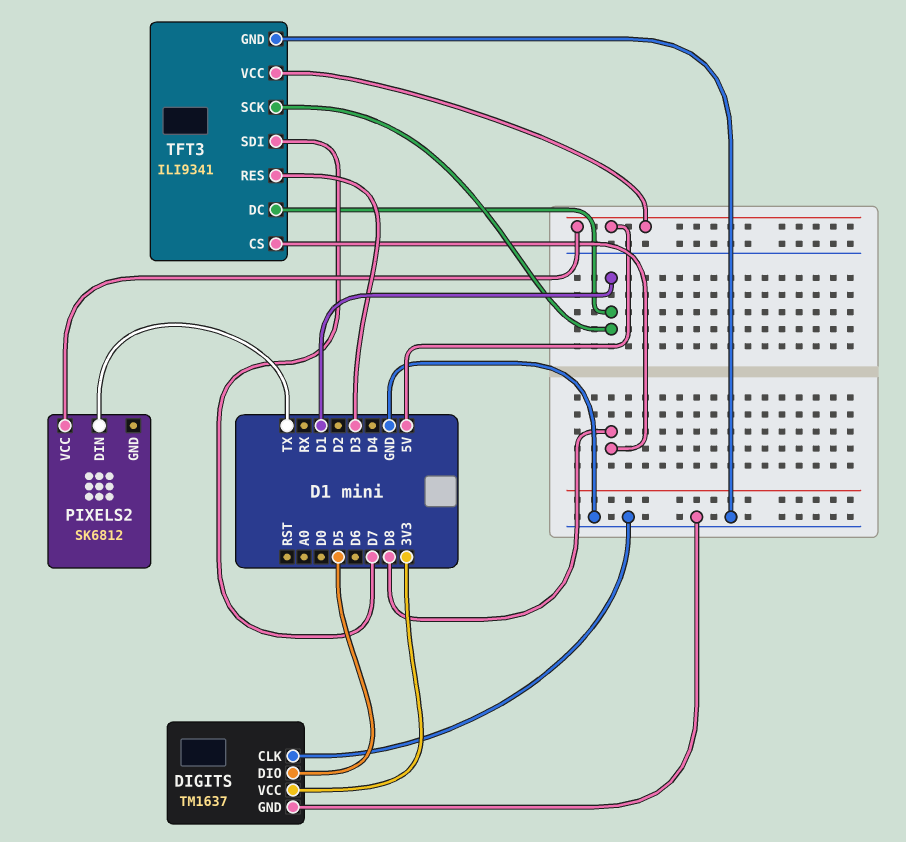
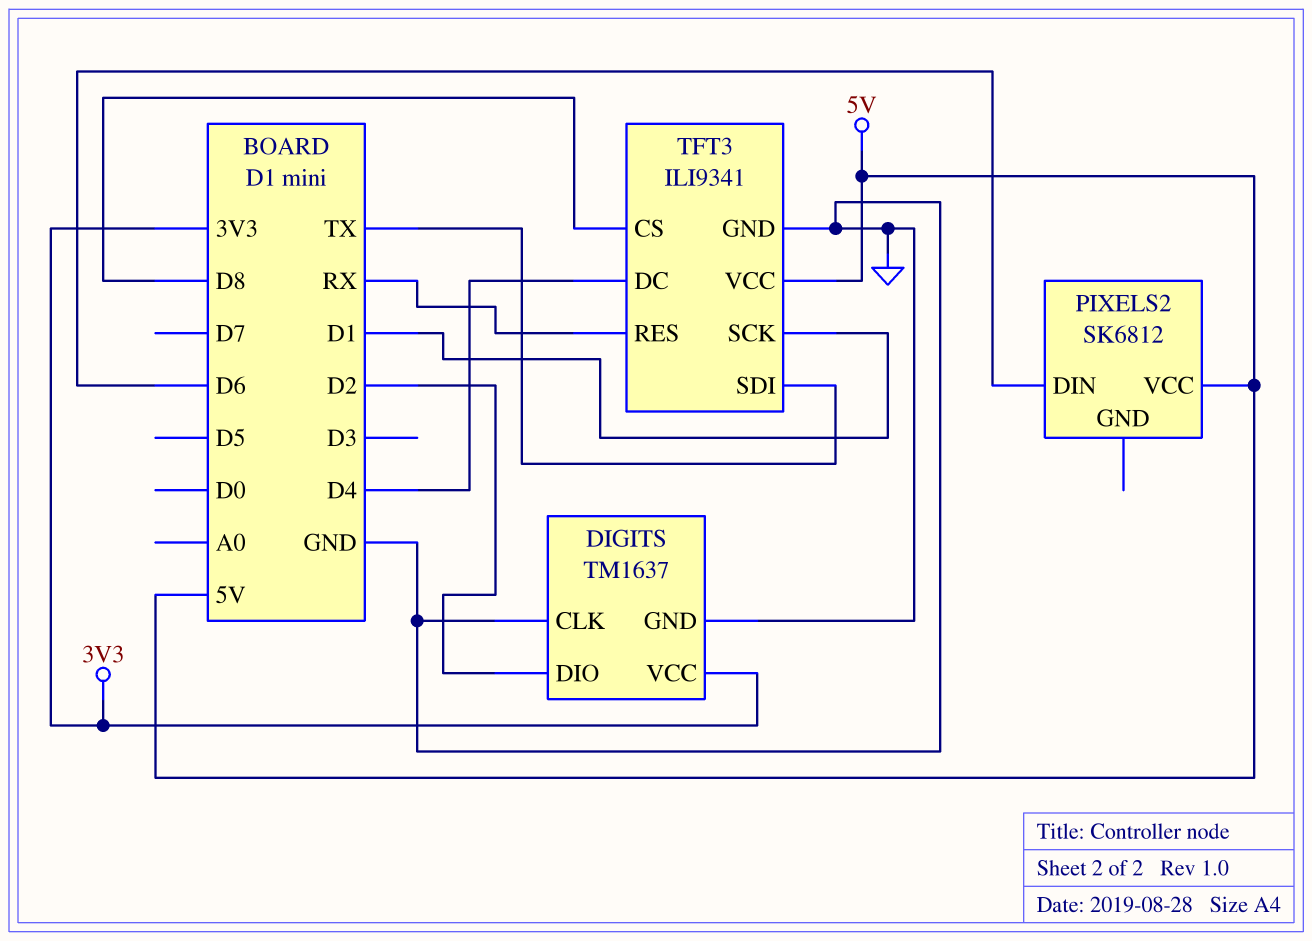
DIGITS pin DIO: D5 -> D2
PIXELS2 pin DIN: TX -> D6
TFT3 pin DC: D1 -> D4
TFT3 pin RES: D3 -> RX
TFT3 pin SDI: D7 -> TX

